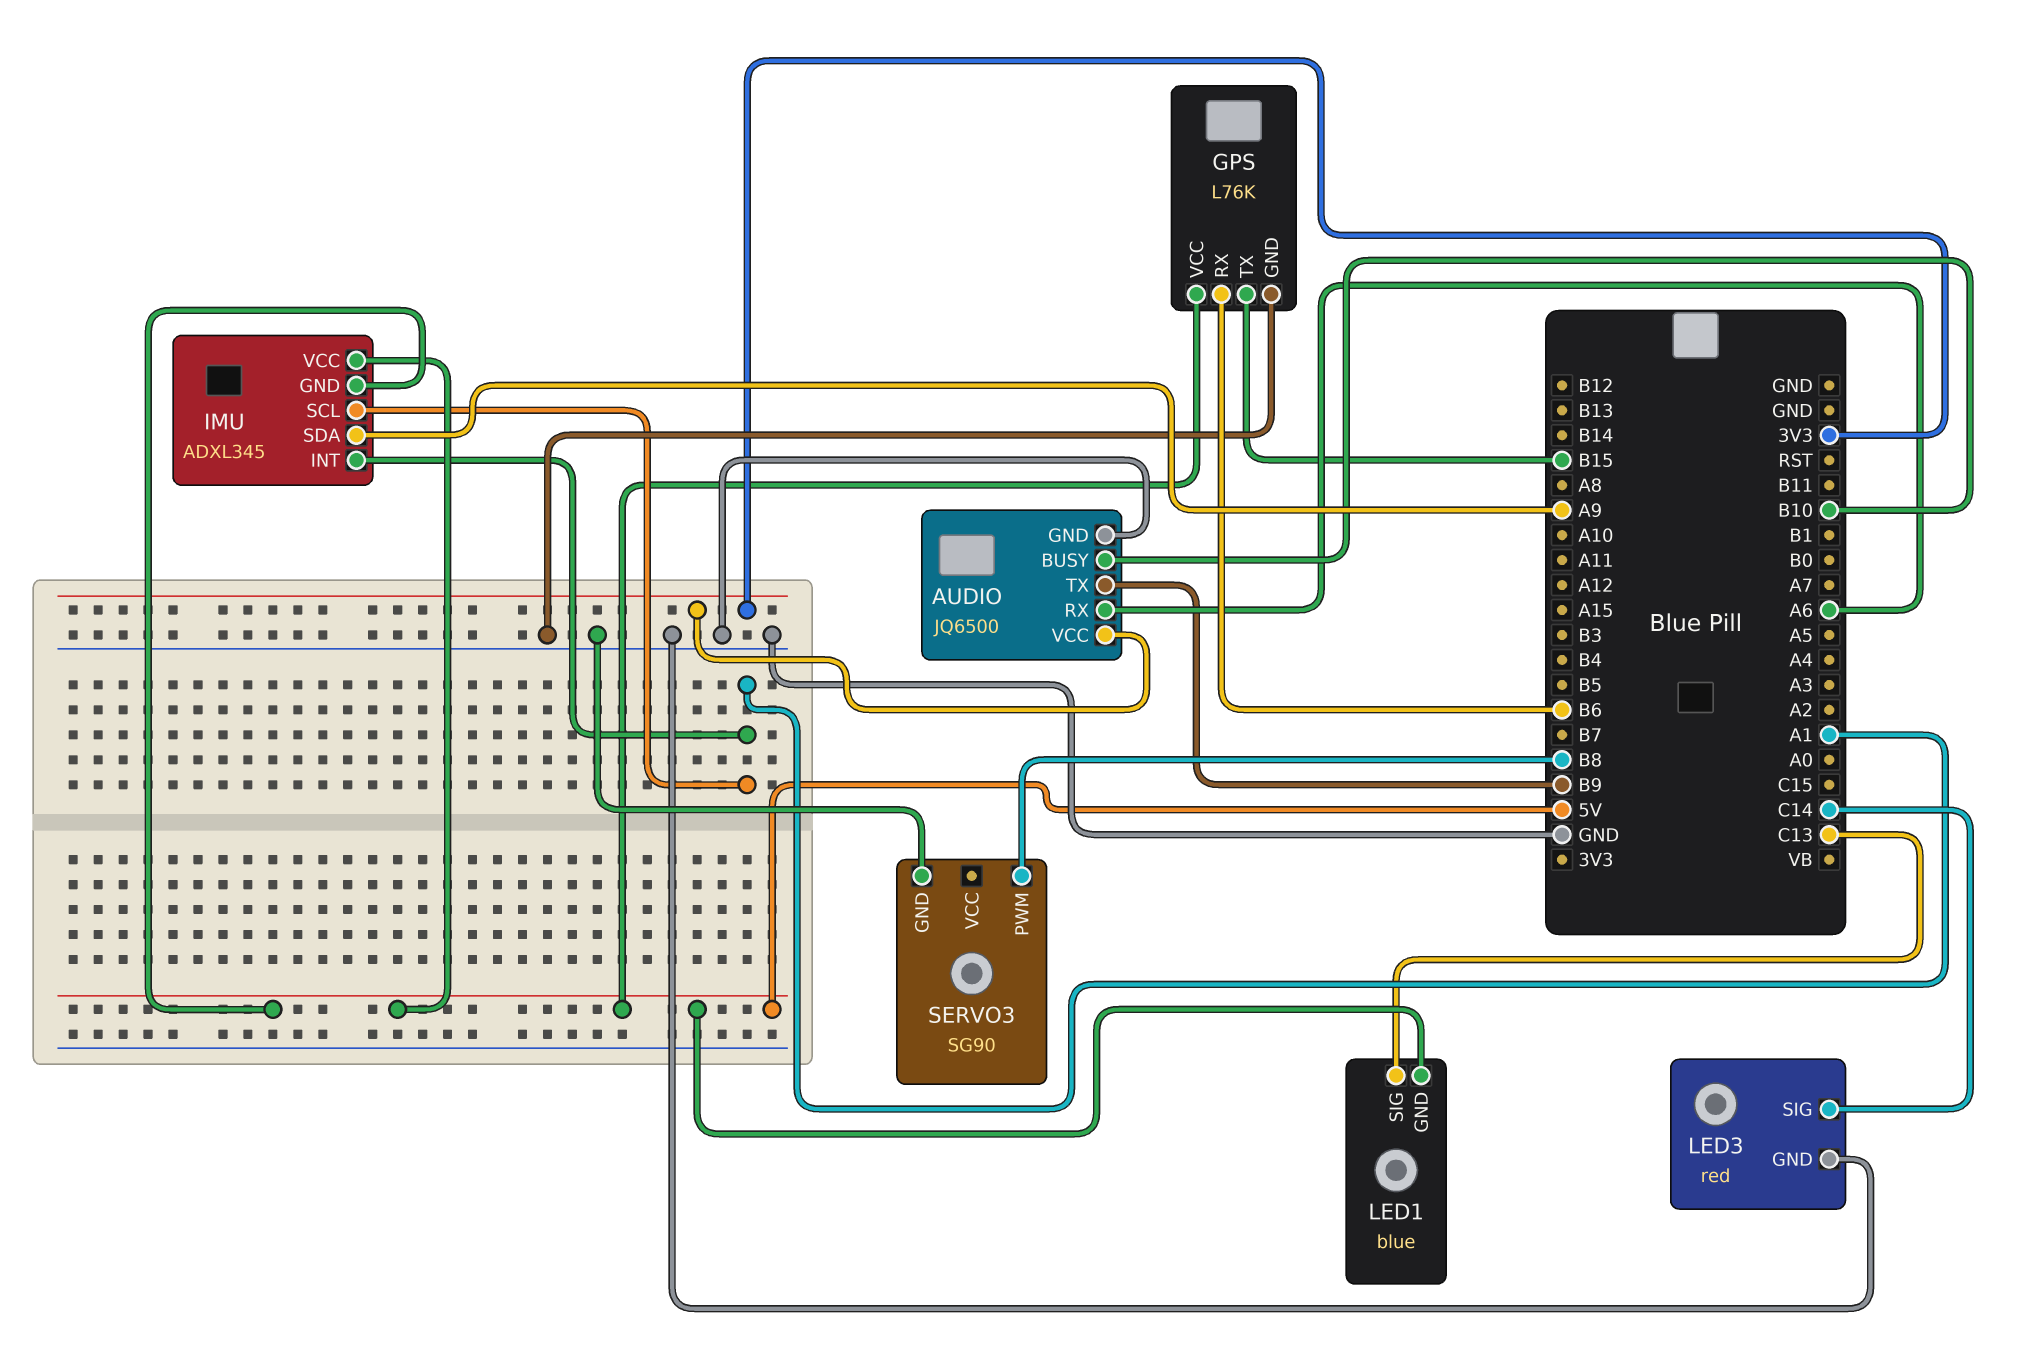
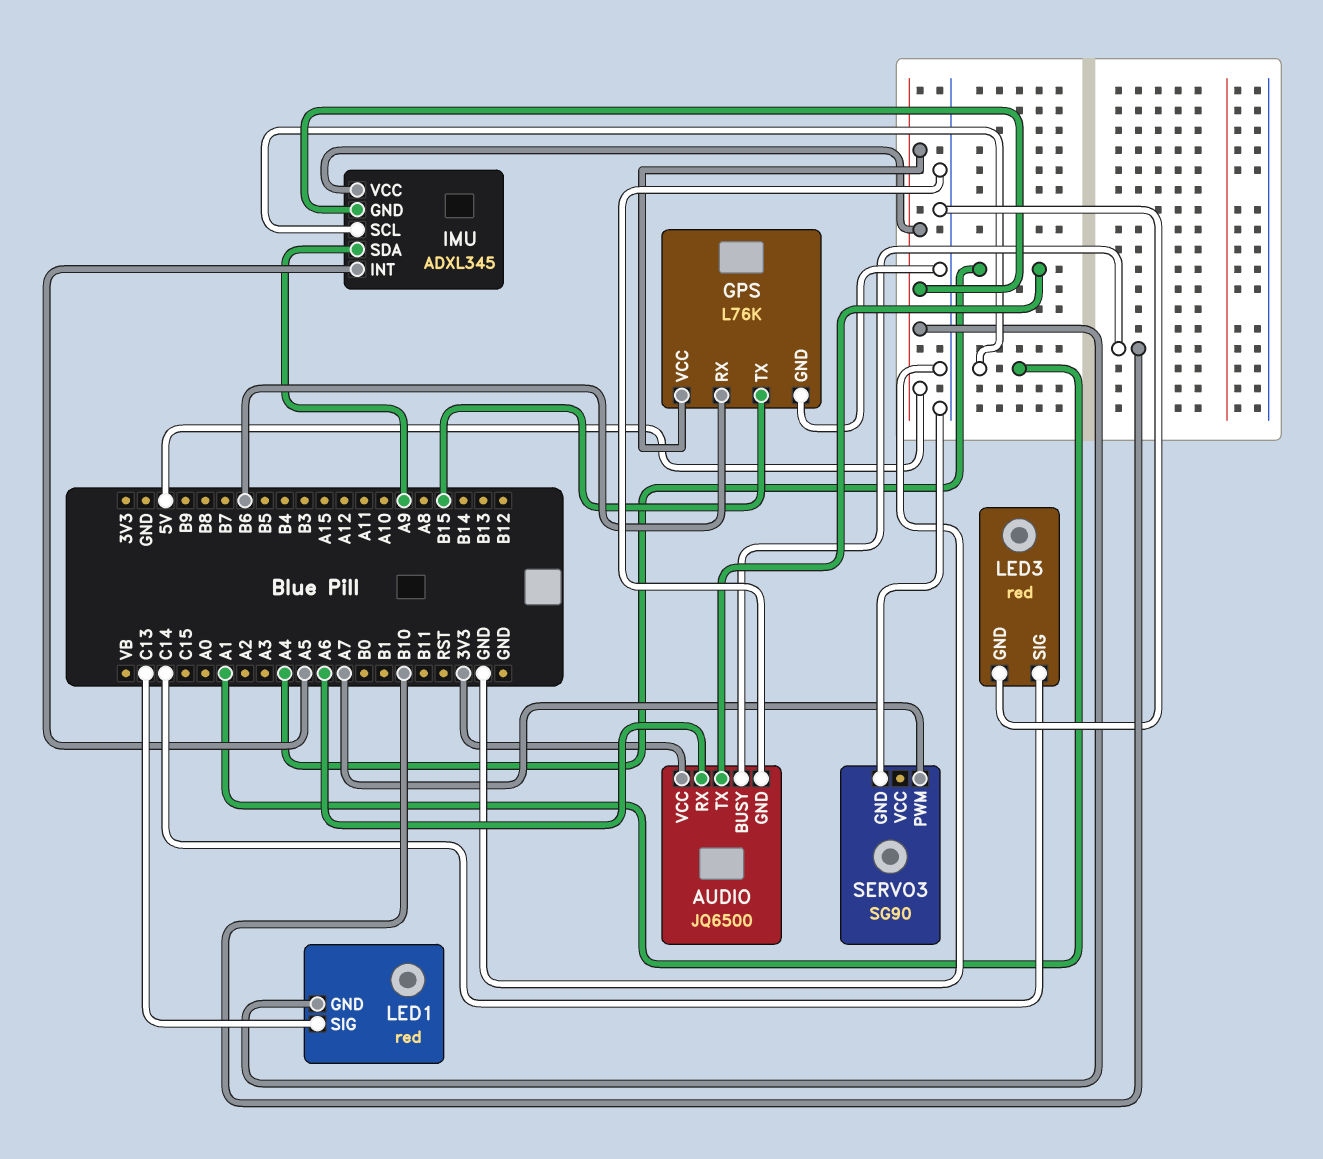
AUDIO pin TX: B9 -> A4
IMU pin INT: A1 -> A5
LED1: blue -> red
SERVO3 pin PWM: B8 -> A7

